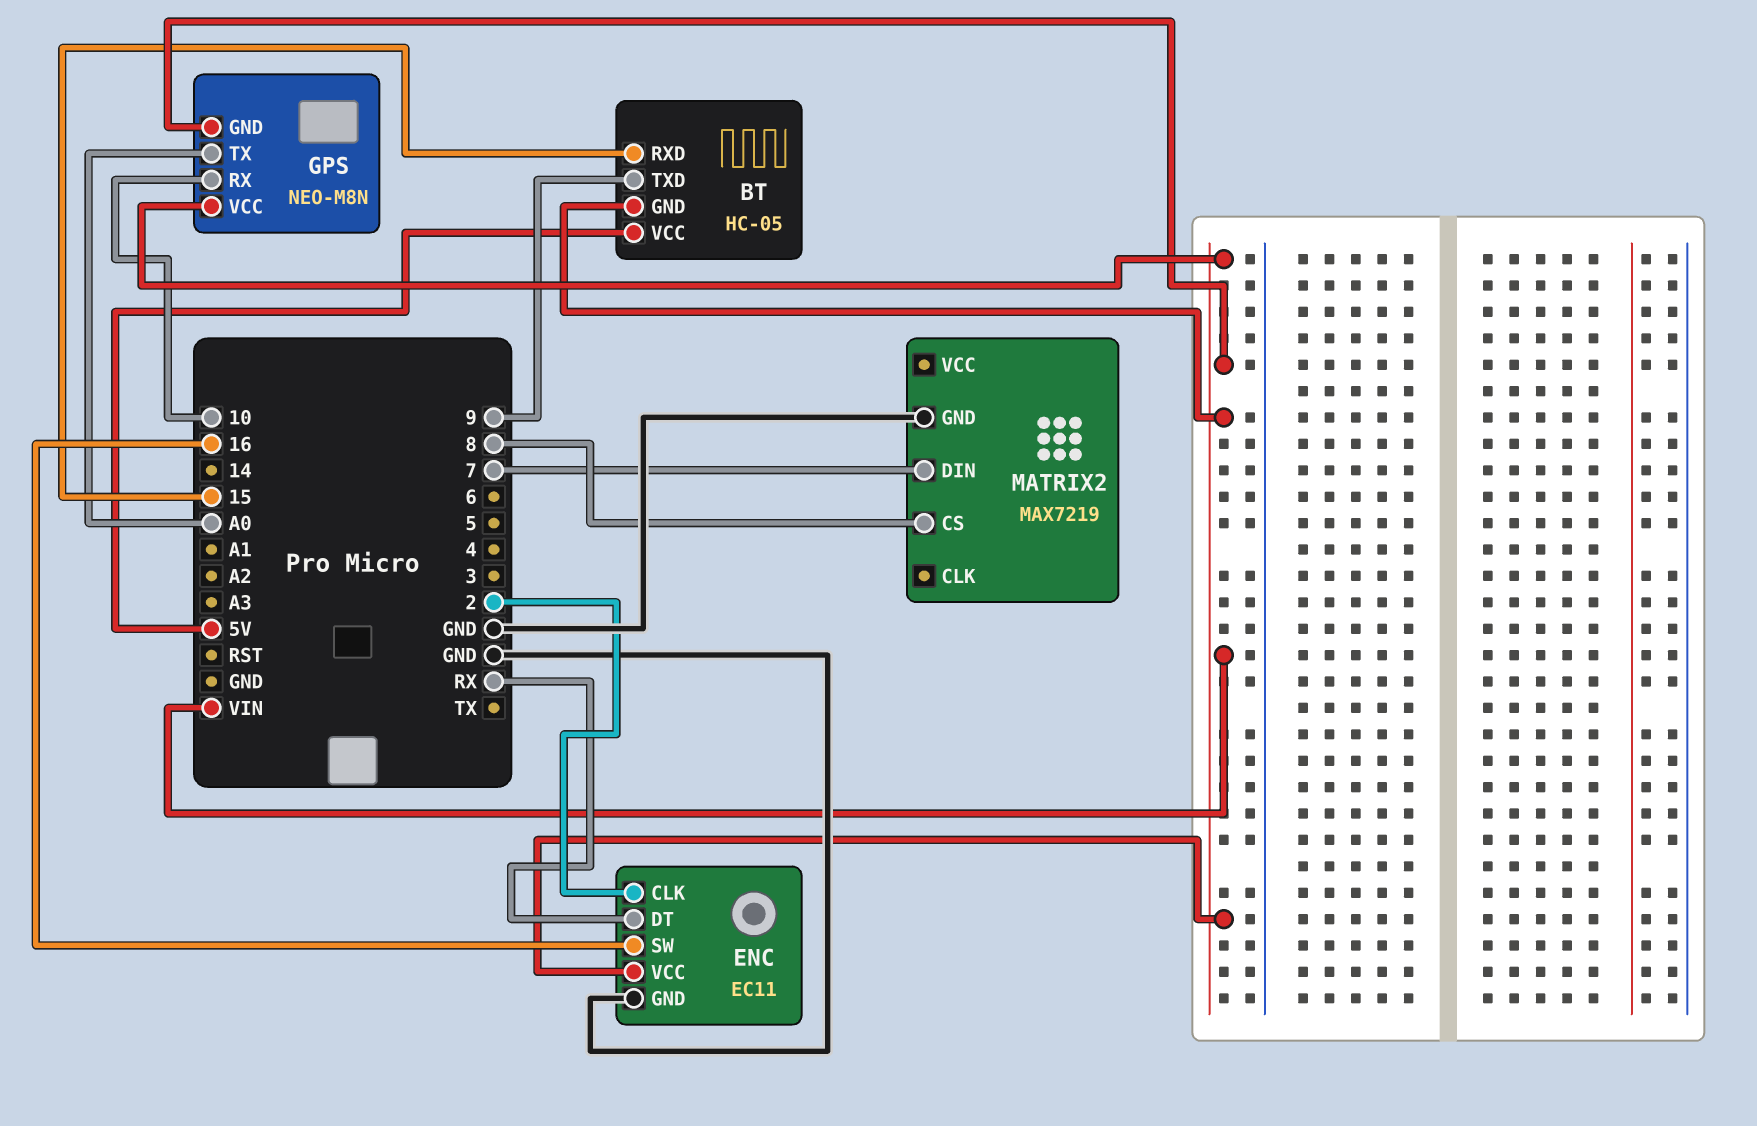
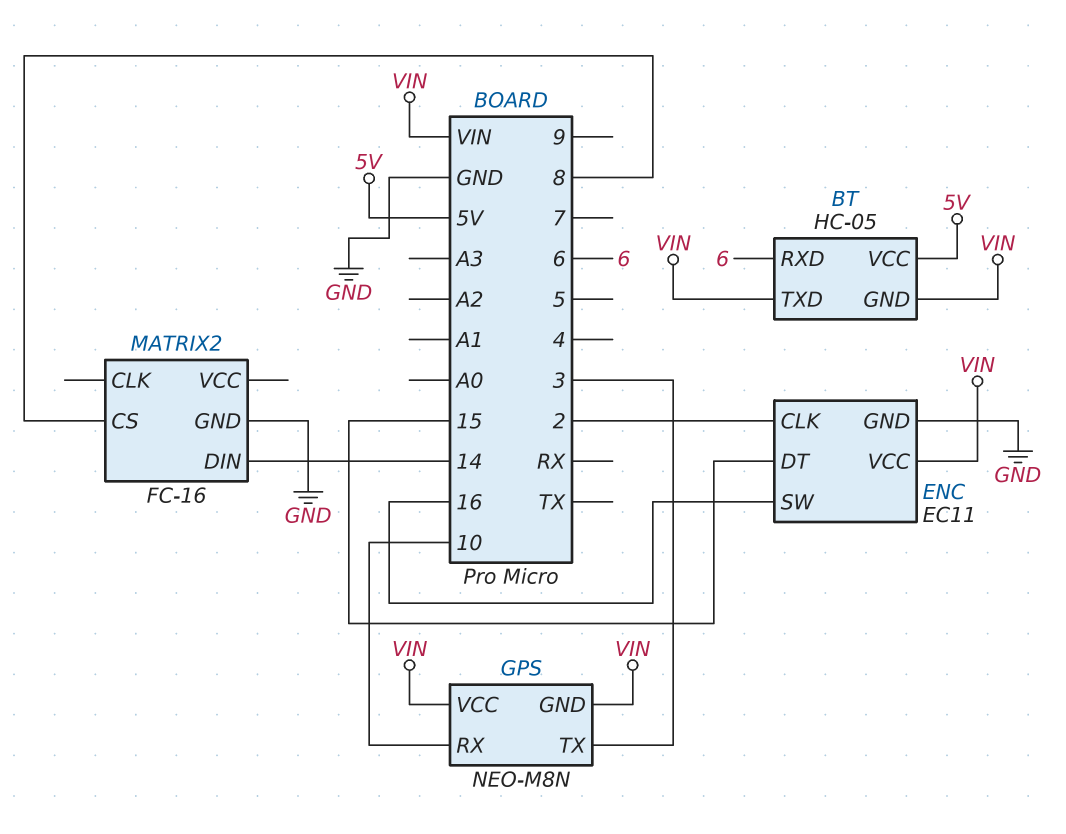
BT pin RXD: 15 -> 6
BT pin TXD: 9 -> VIN
ENC pin DT: RX -> 15
GPS pin TX: A0 -> 3
MATRIX2: MAX7219 -> FC-16
MATRIX2 pin DIN: 7 -> 14

